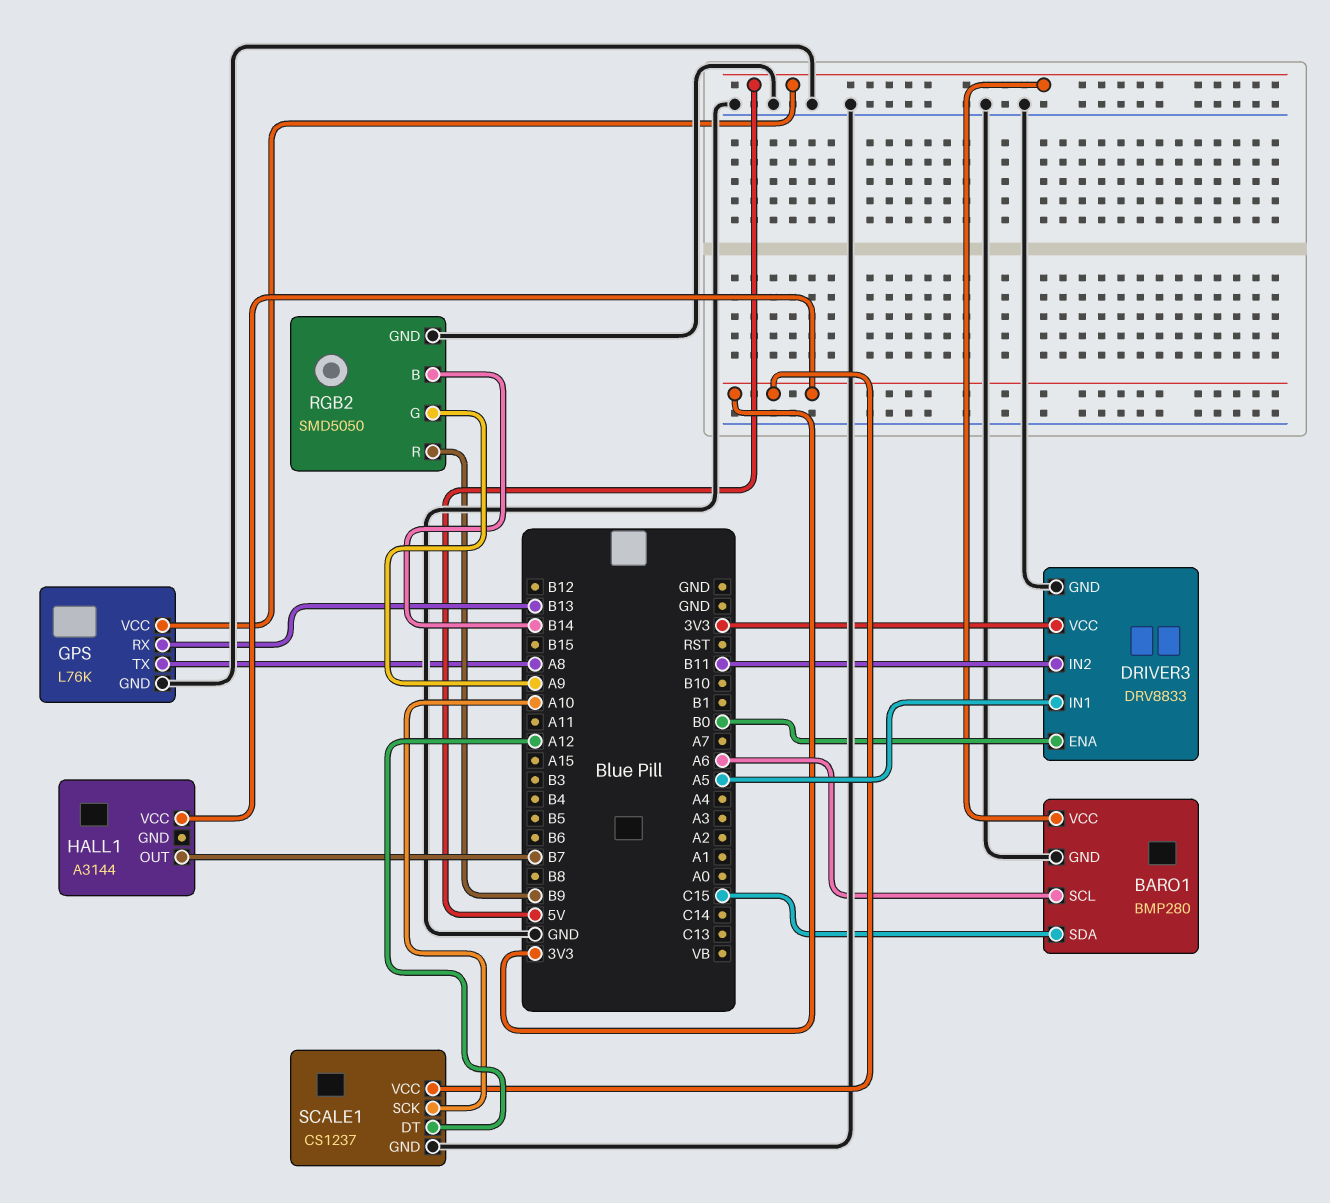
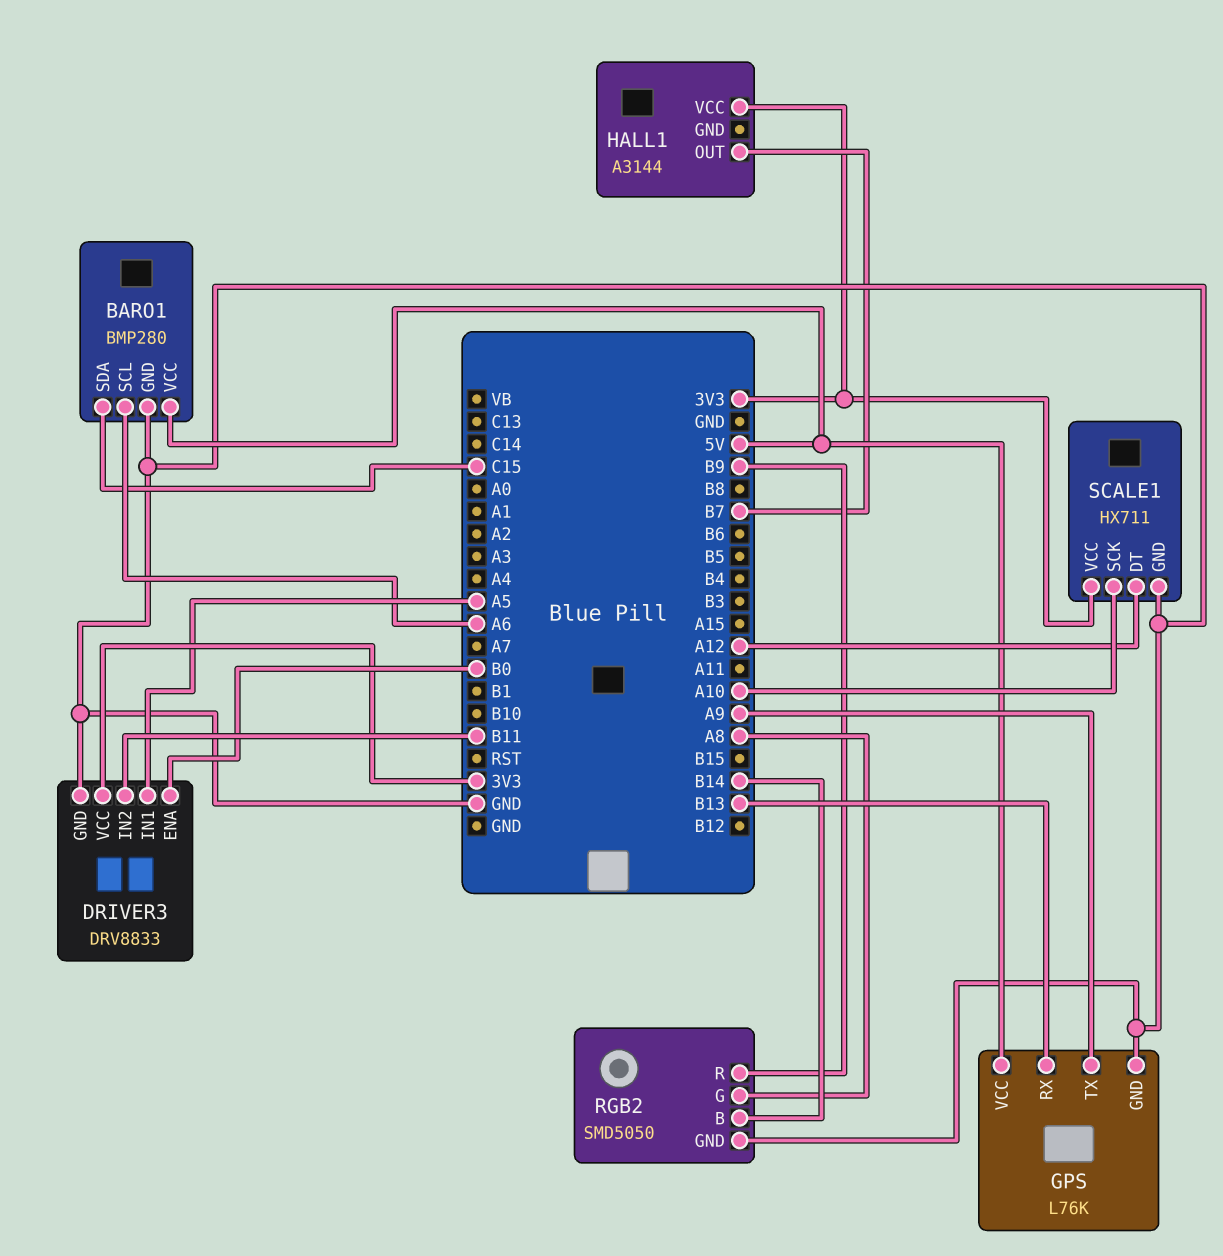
GPS pin TX: A8 -> A9
RGB2 pin G: A9 -> A8
SCALE1: CS1237 -> HX711

